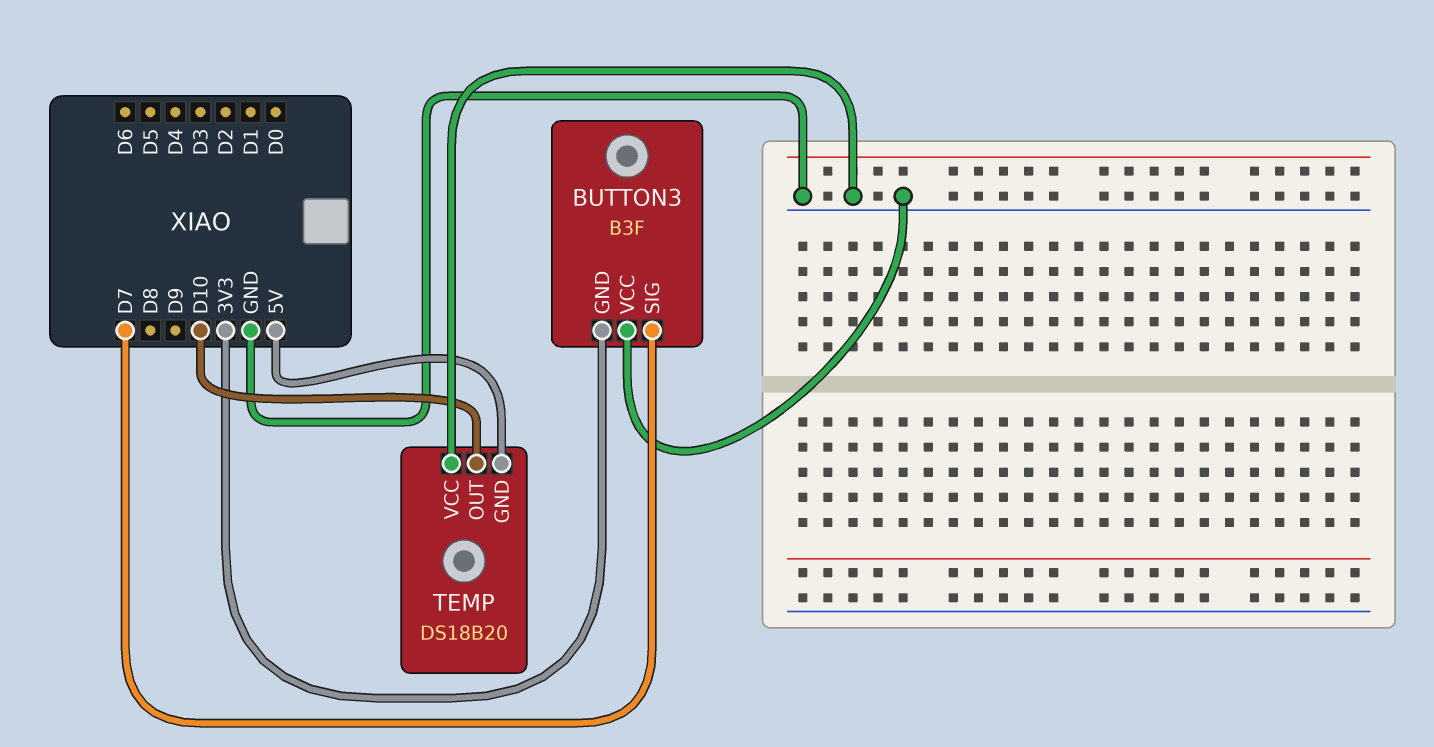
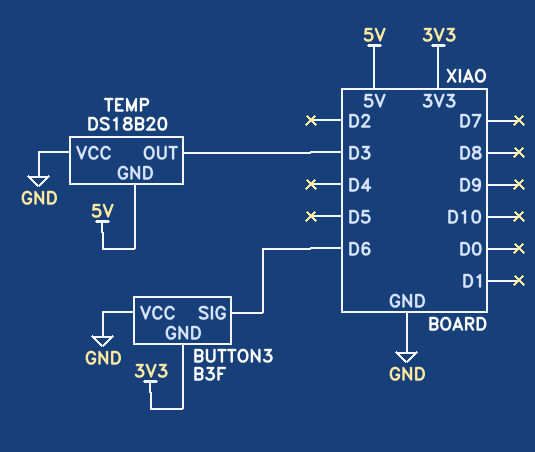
BUTTON3 pin SIG: D7 -> D6
TEMP pin OUT: D10 -> D3

